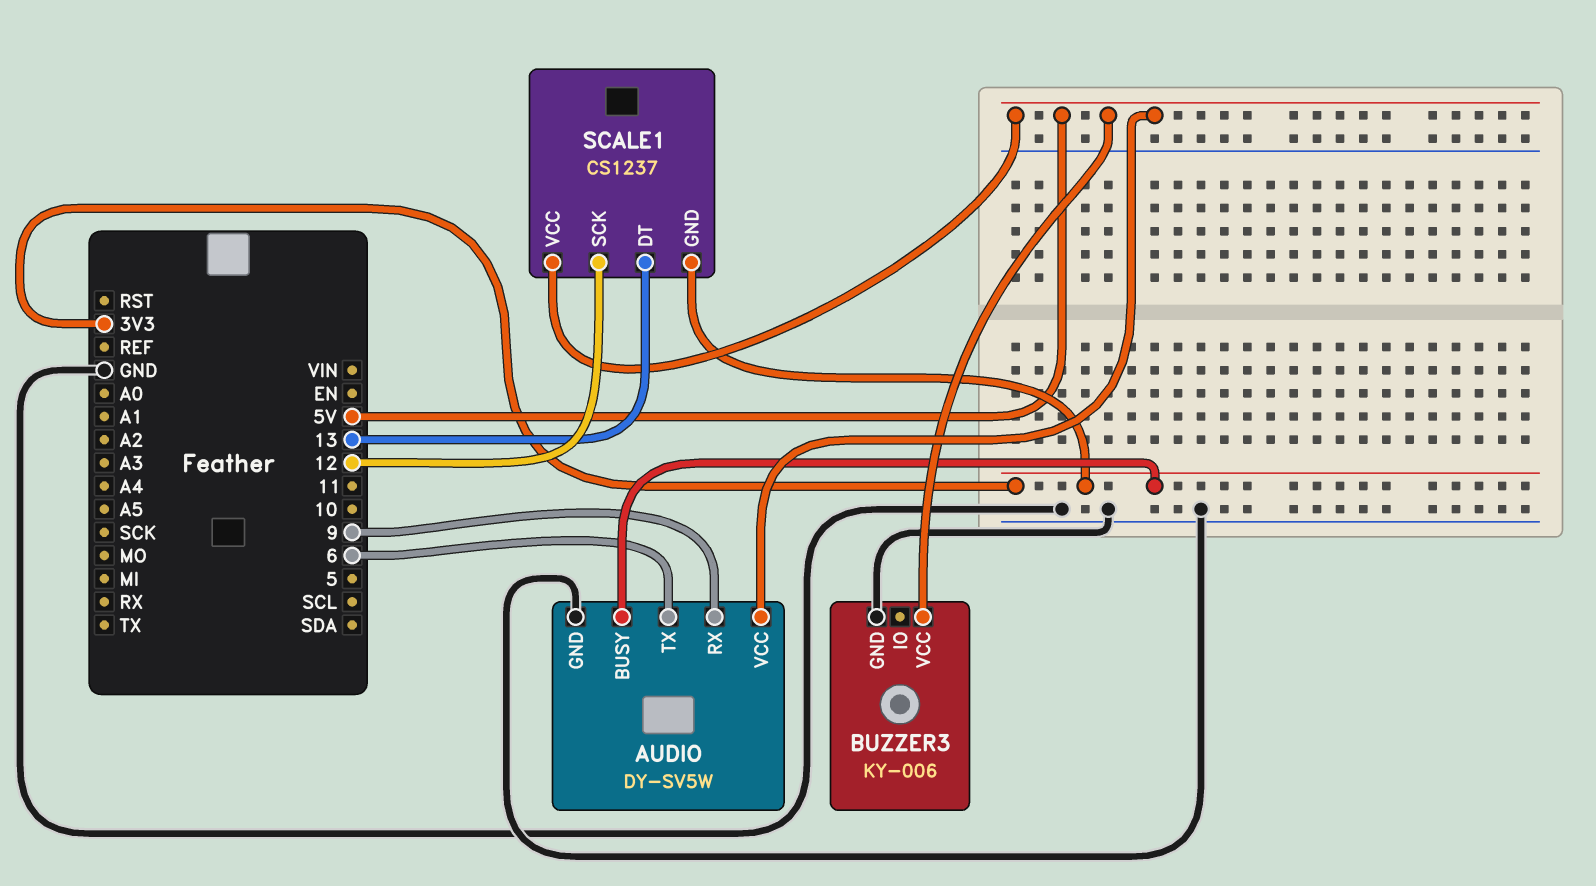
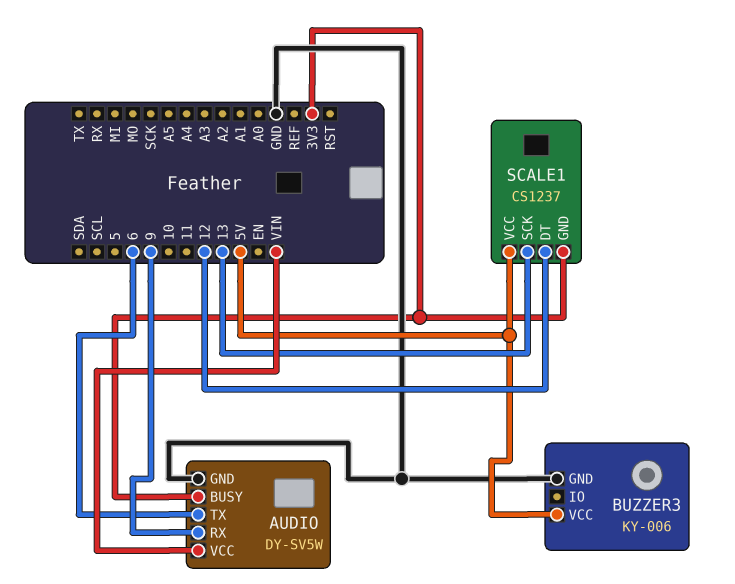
AUDIO pin VCC: 5V -> VIN
SCALE1 pin DT: 13 -> 12
SCALE1 pin SCK: 12 -> 13

